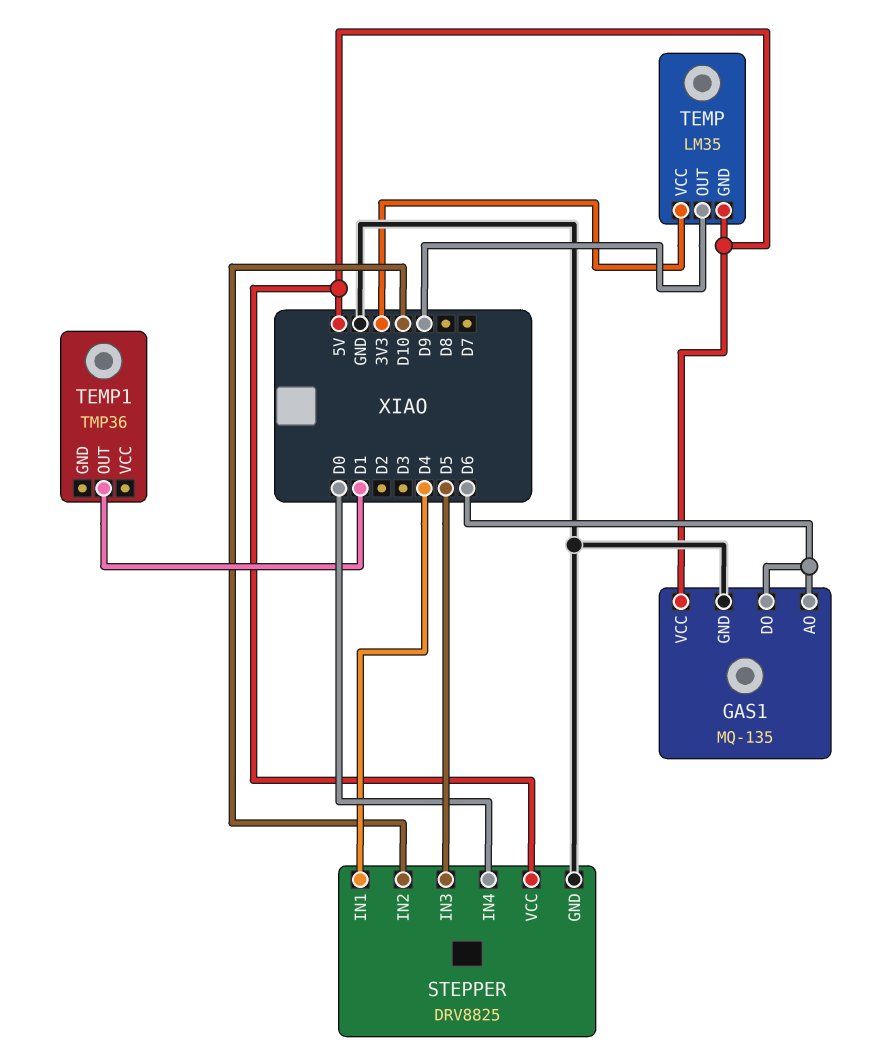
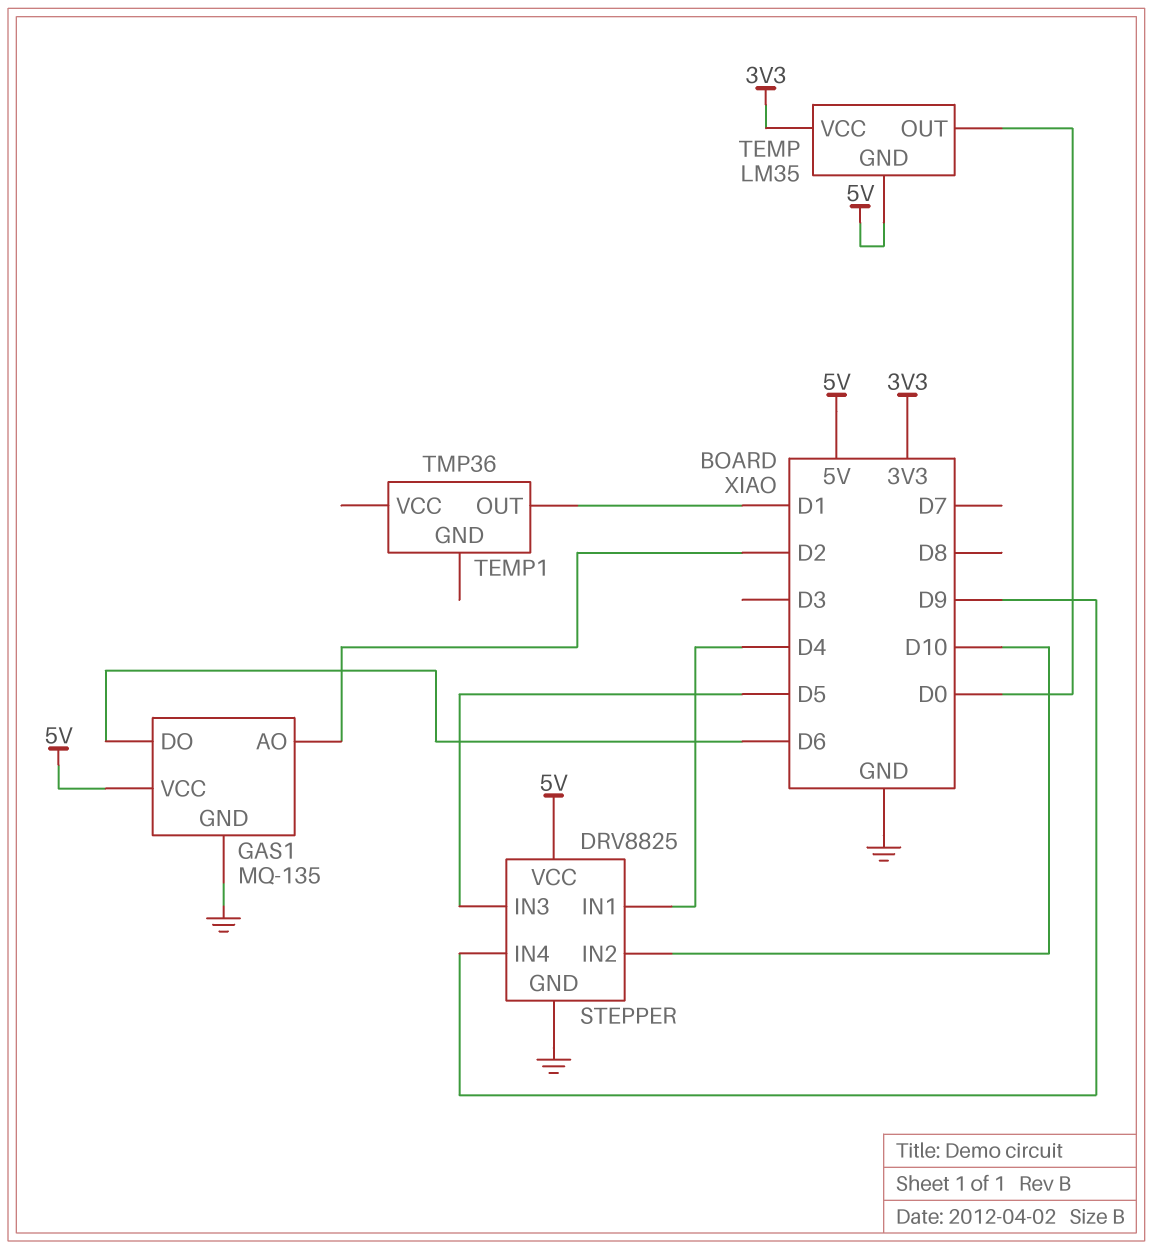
GAS1 pin AO: D6 -> D2
STEPPER pin IN4: D0 -> D9
TEMP pin OUT: D9 -> D0

